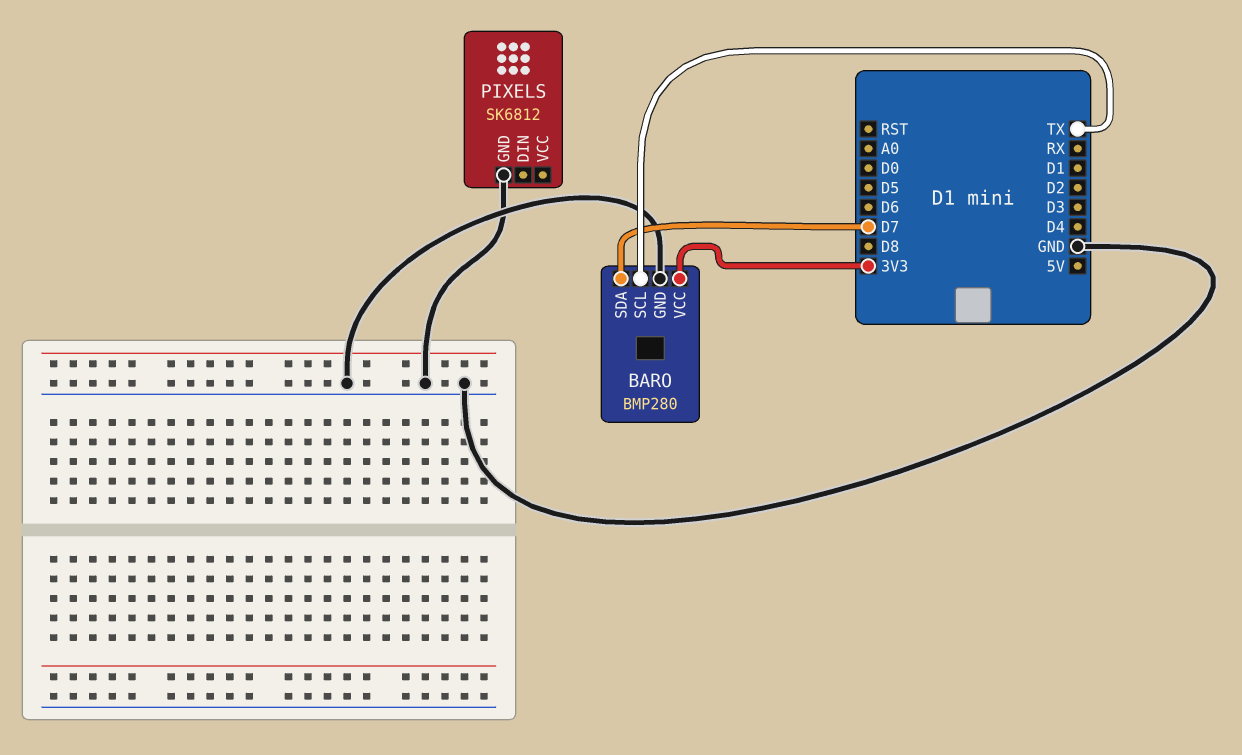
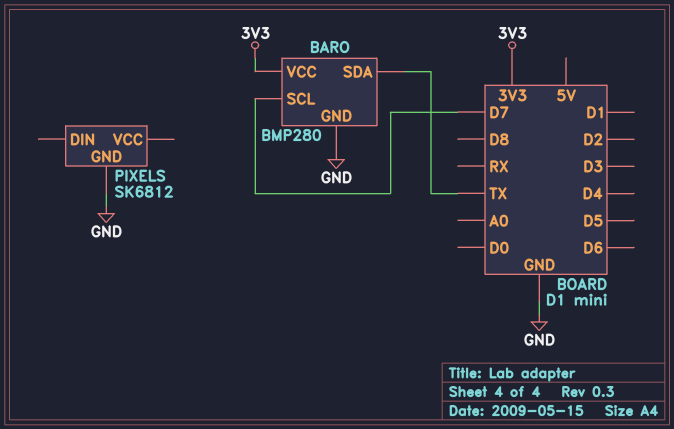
BARO pin SCL: TX -> D7
BARO pin SDA: D7 -> TX

